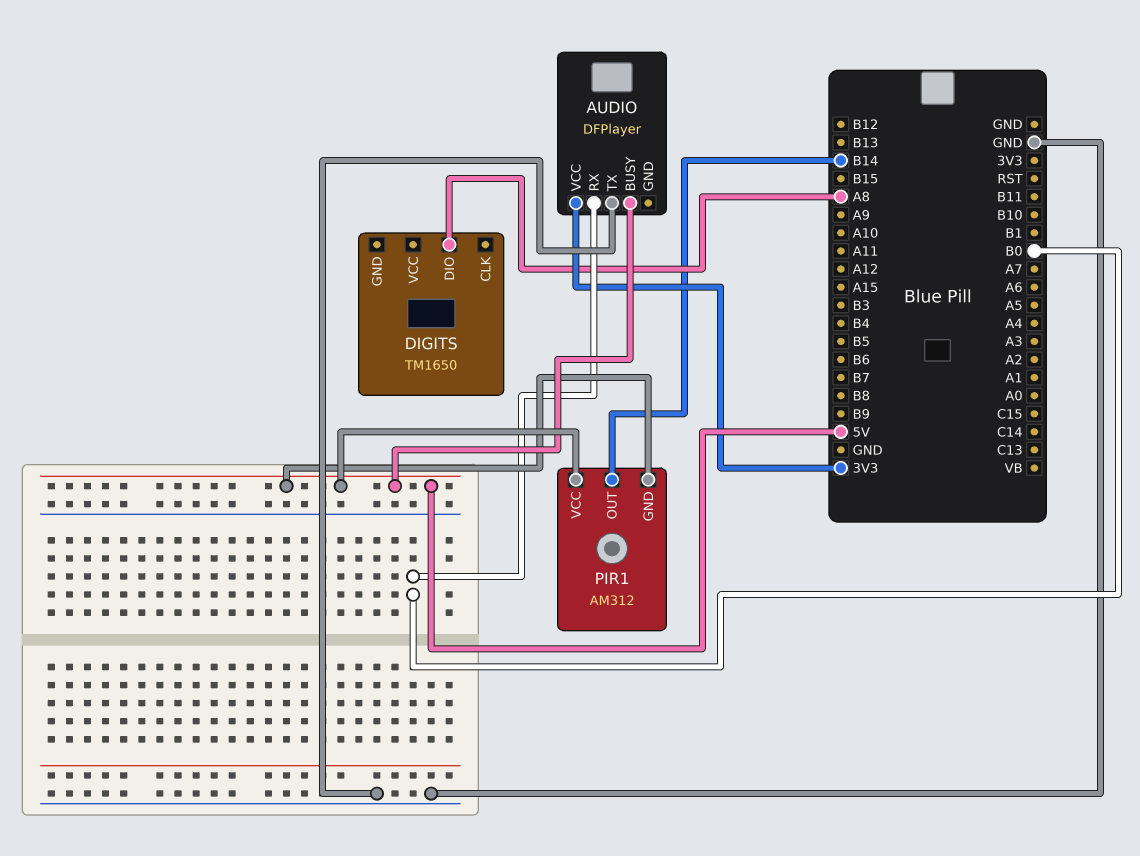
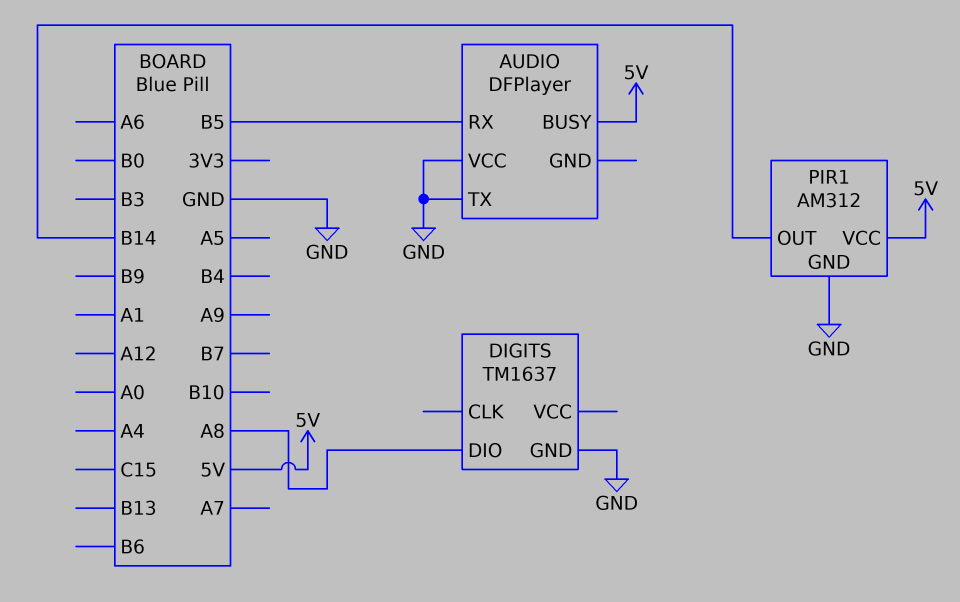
AUDIO pin RX: B0 -> B5
AUDIO pin VCC: 3V3 -> GND
DIGITS: TM1650 -> TM1637
DIGITS pin GND: none -> GND
PIR1 pin GND: 5V -> GND

